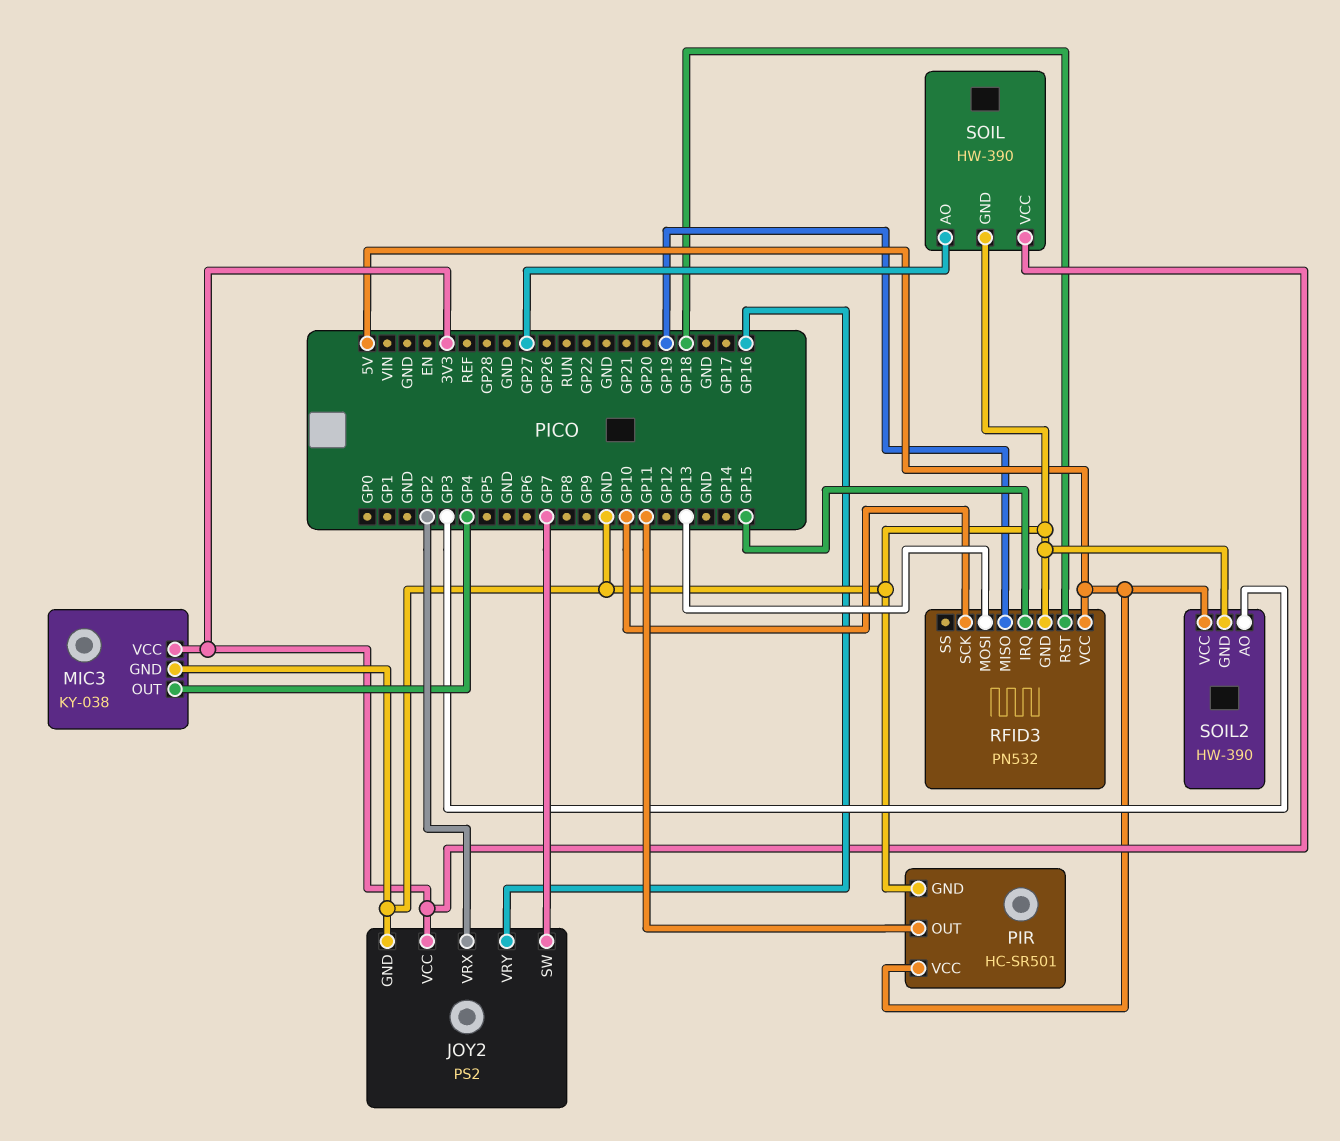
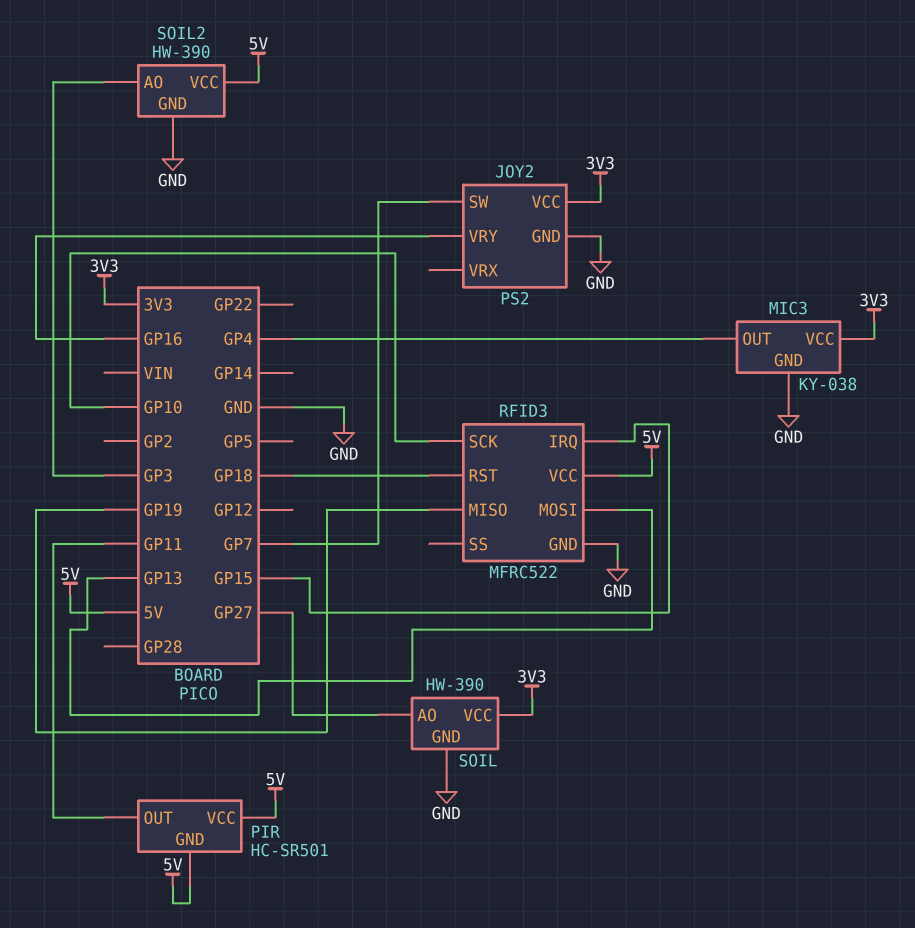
JOY2 pin VRX: GP2 -> none
PIR pin GND: GND -> 5V
RFID3: PN532 -> MFRC522

